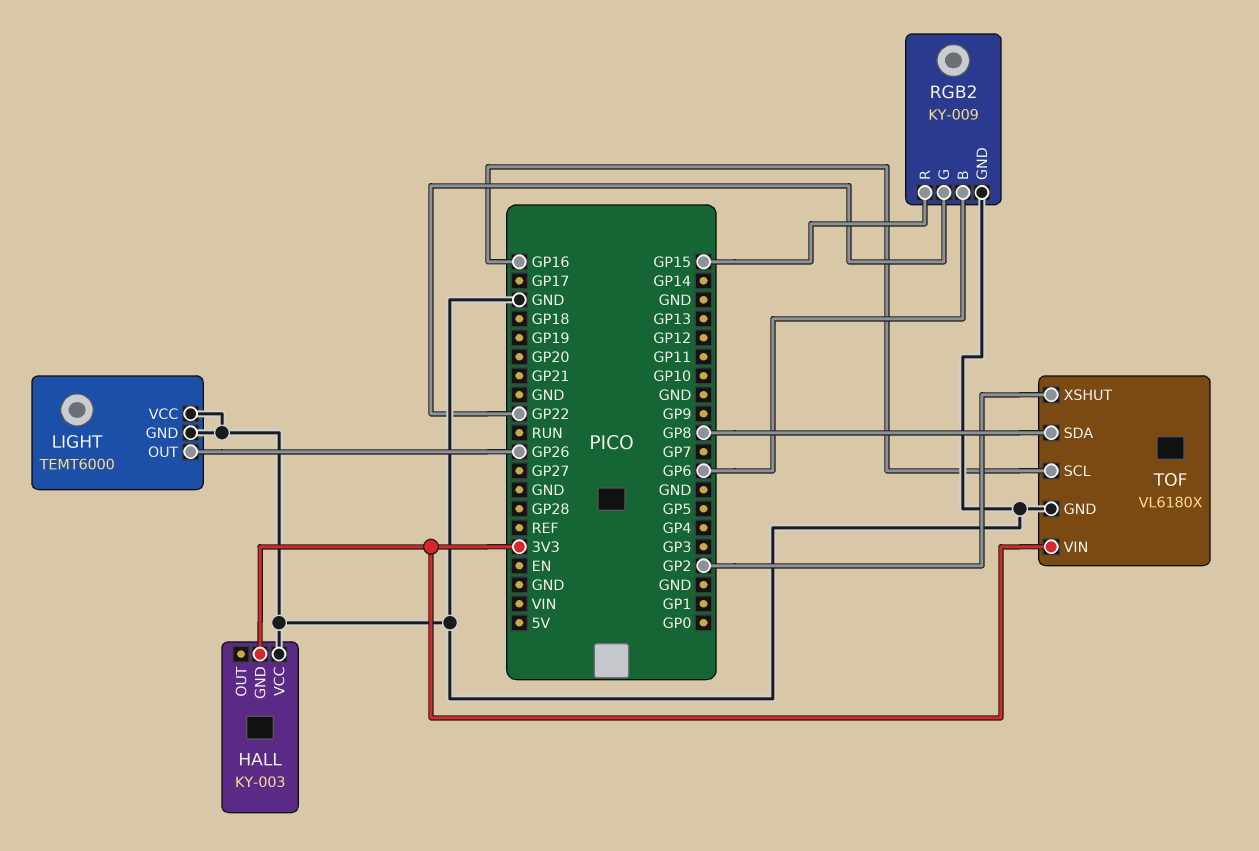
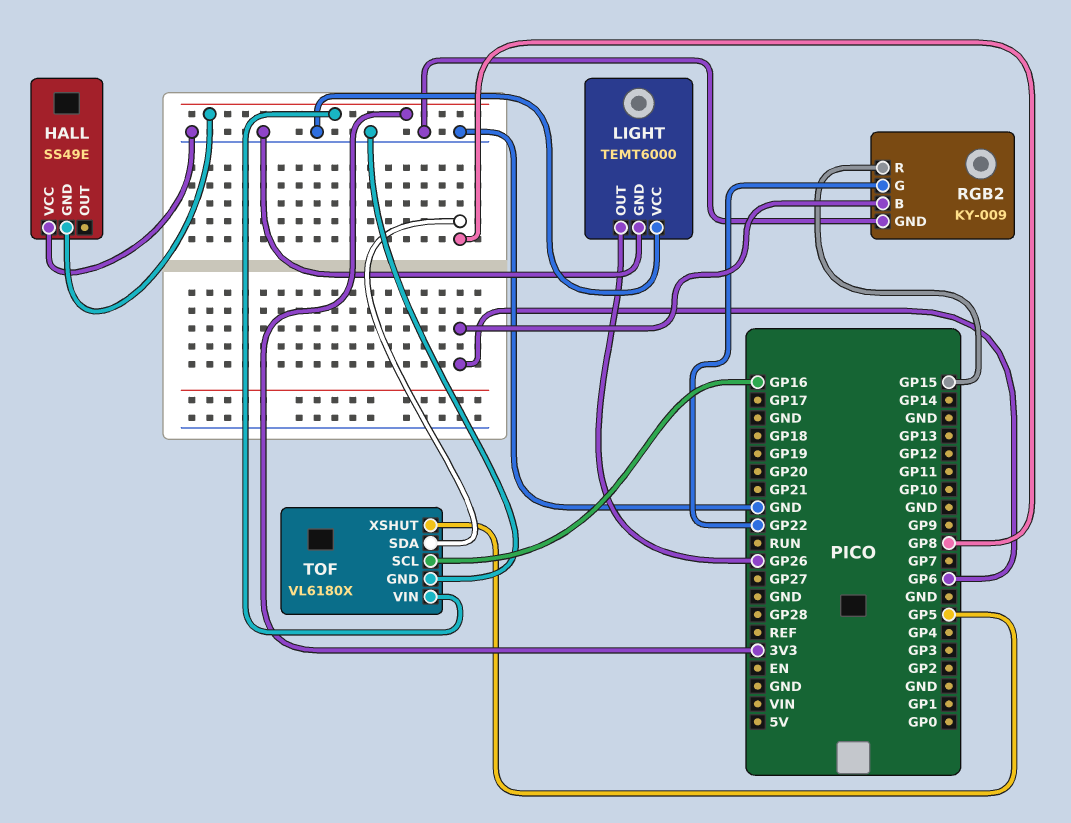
HALL: KY-003 -> SS49E
TOF pin XSHUT: GP2 -> GP5

